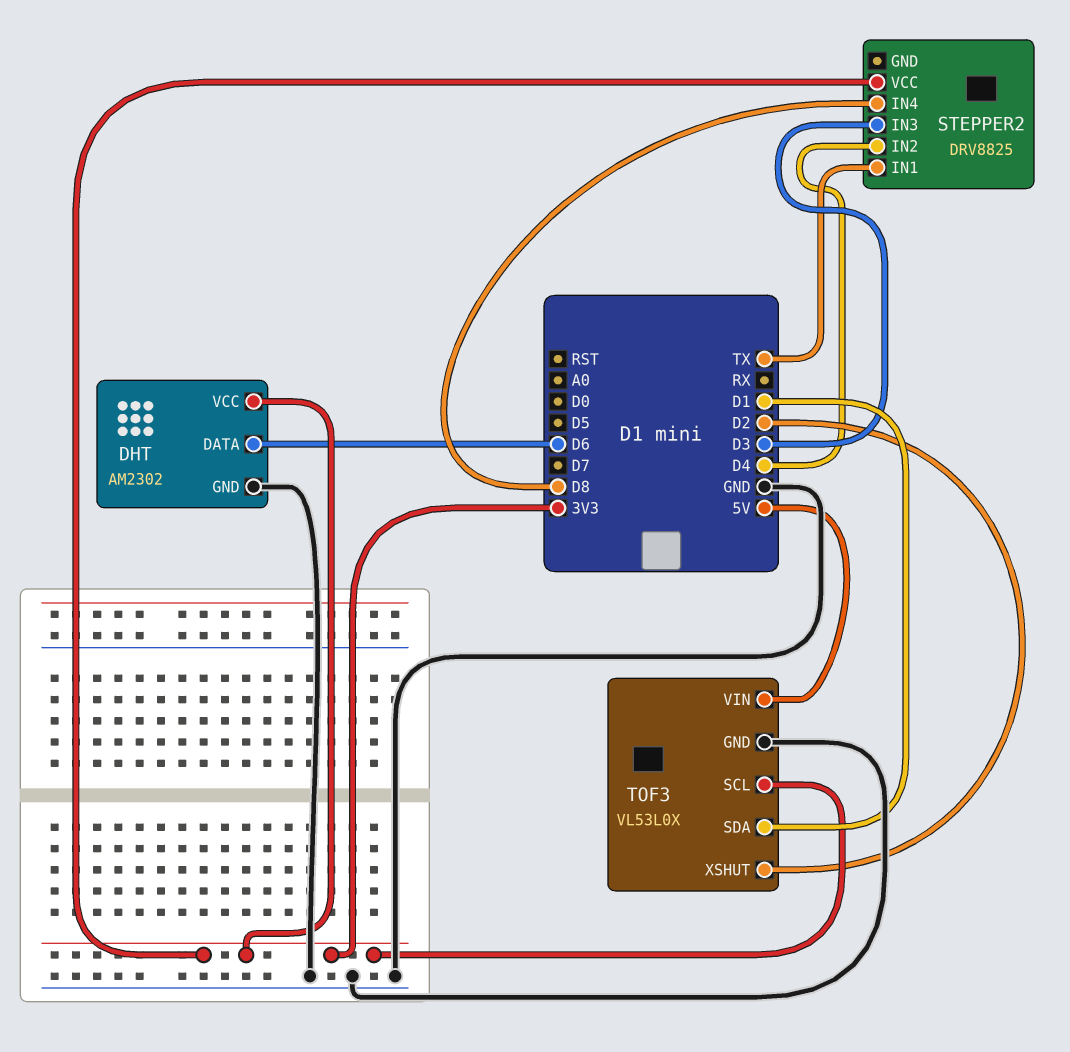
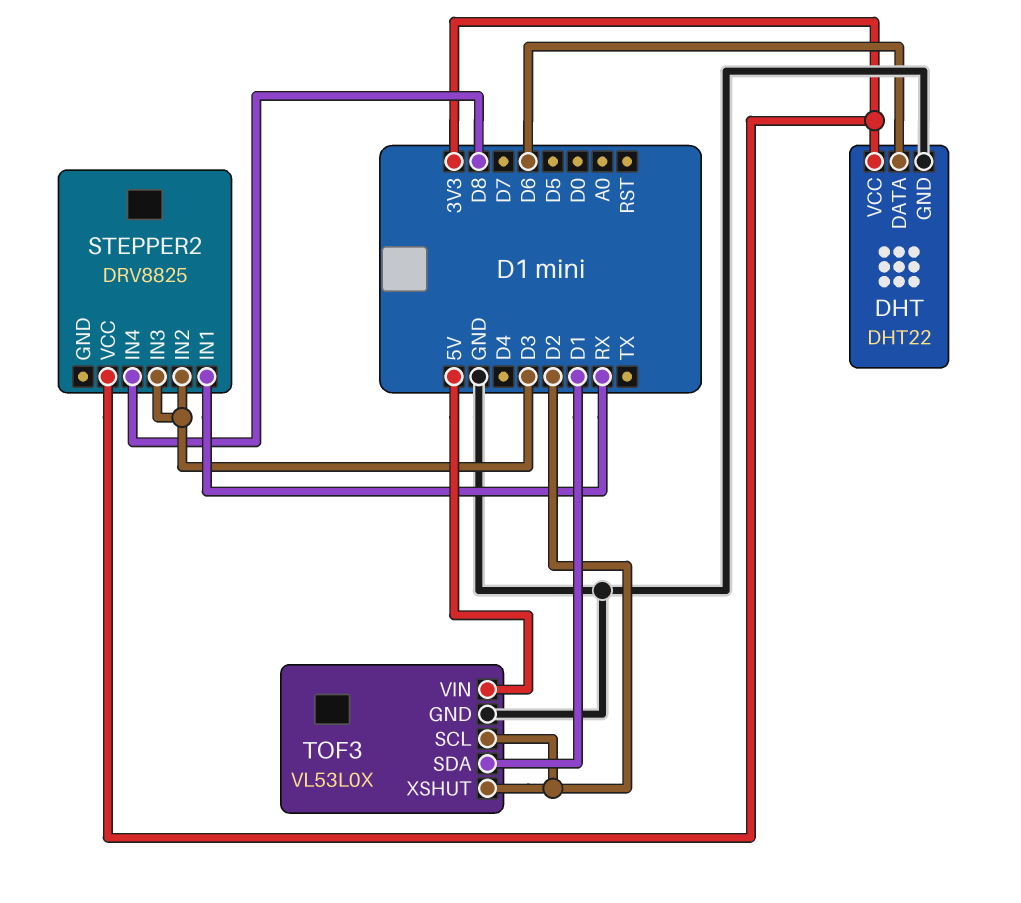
DHT: AM2302 -> DHT22
STEPPER2 pin IN1: TX -> RX
STEPPER2 pin IN2: D4 -> D3
TOF3 pin SCL: 3V3 -> D2

